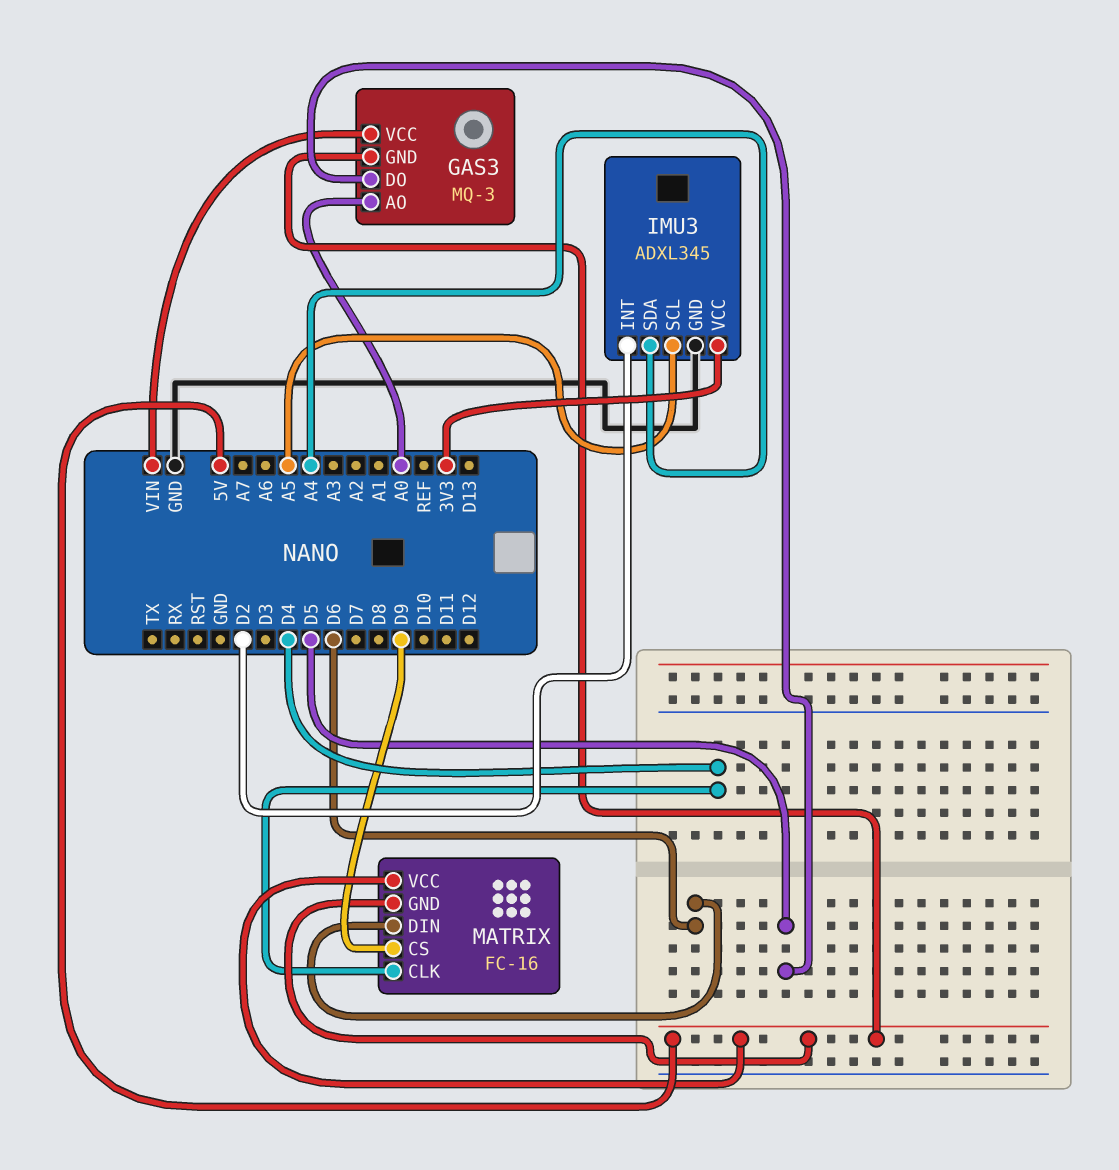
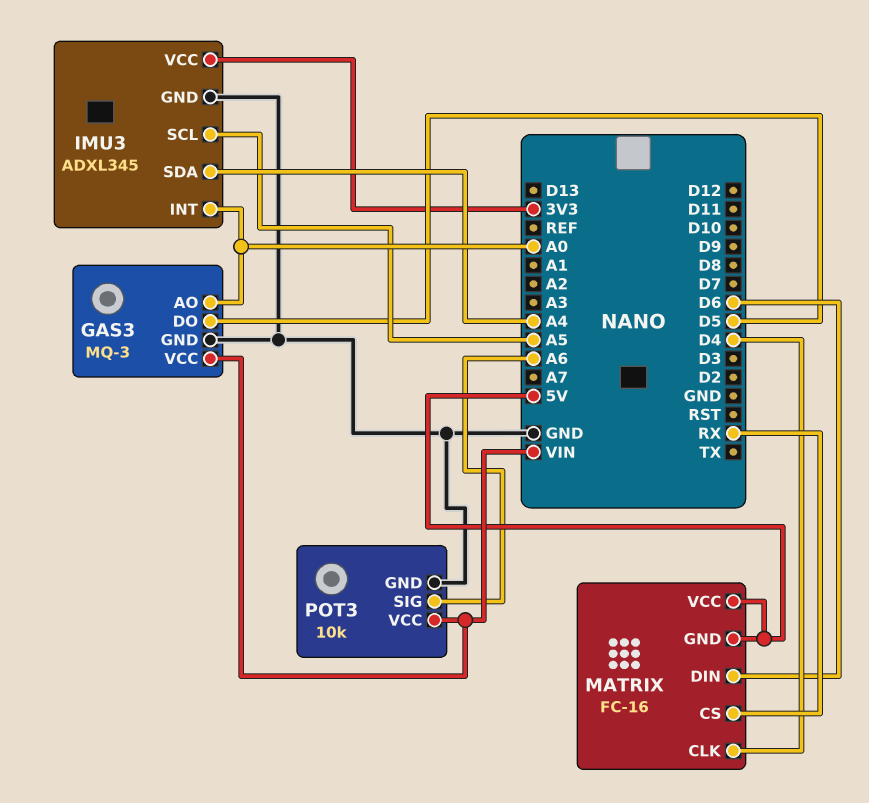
GAS3 pin GND: 5V -> GND
IMU3 pin INT: D2 -> A0
MATRIX pin CS: D9 -> RX
POT3: none -> 10k
POT3 pin GND: none -> GND
POT3 pin SIG: none -> A6
POT3 pin VCC: none -> VIN

